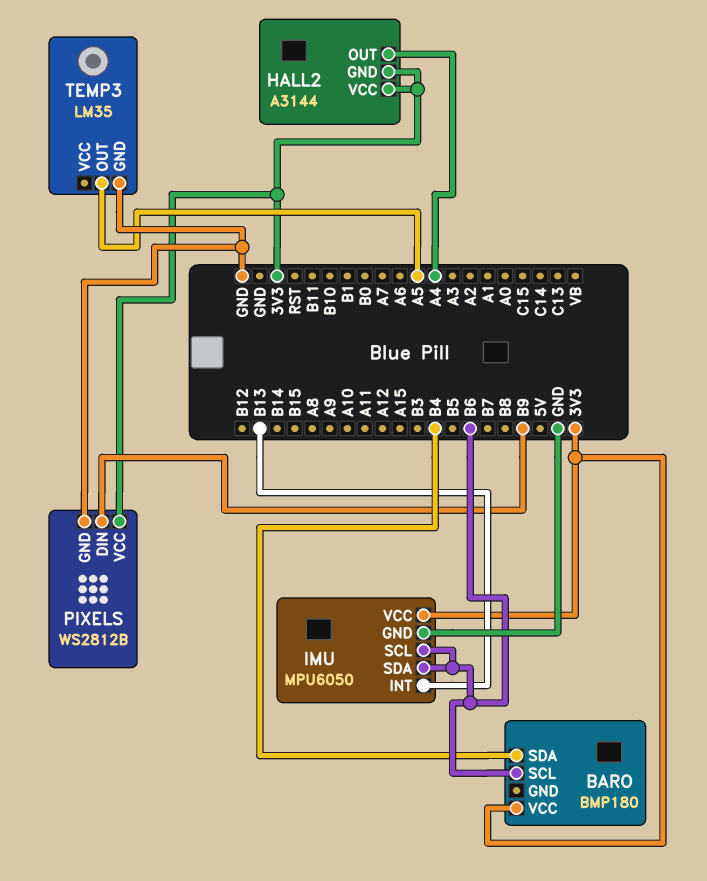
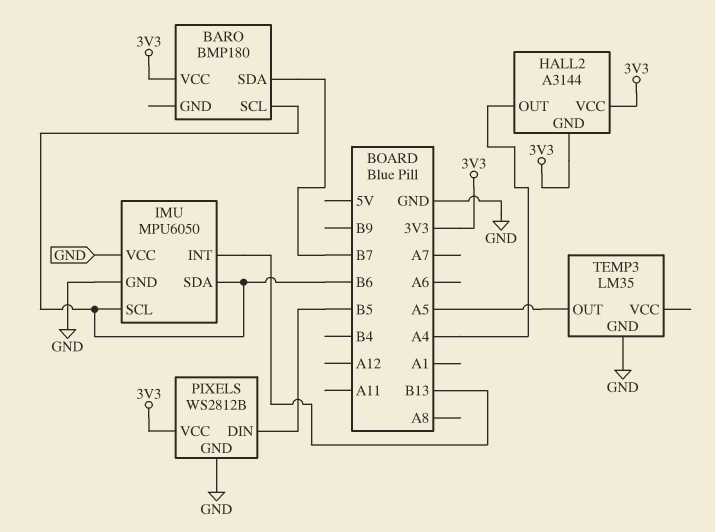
BARO pin SDA: B4 -> B7
IMU pin VCC: 3V3 -> GND
PIXELS pin DIN: B9 -> B5

